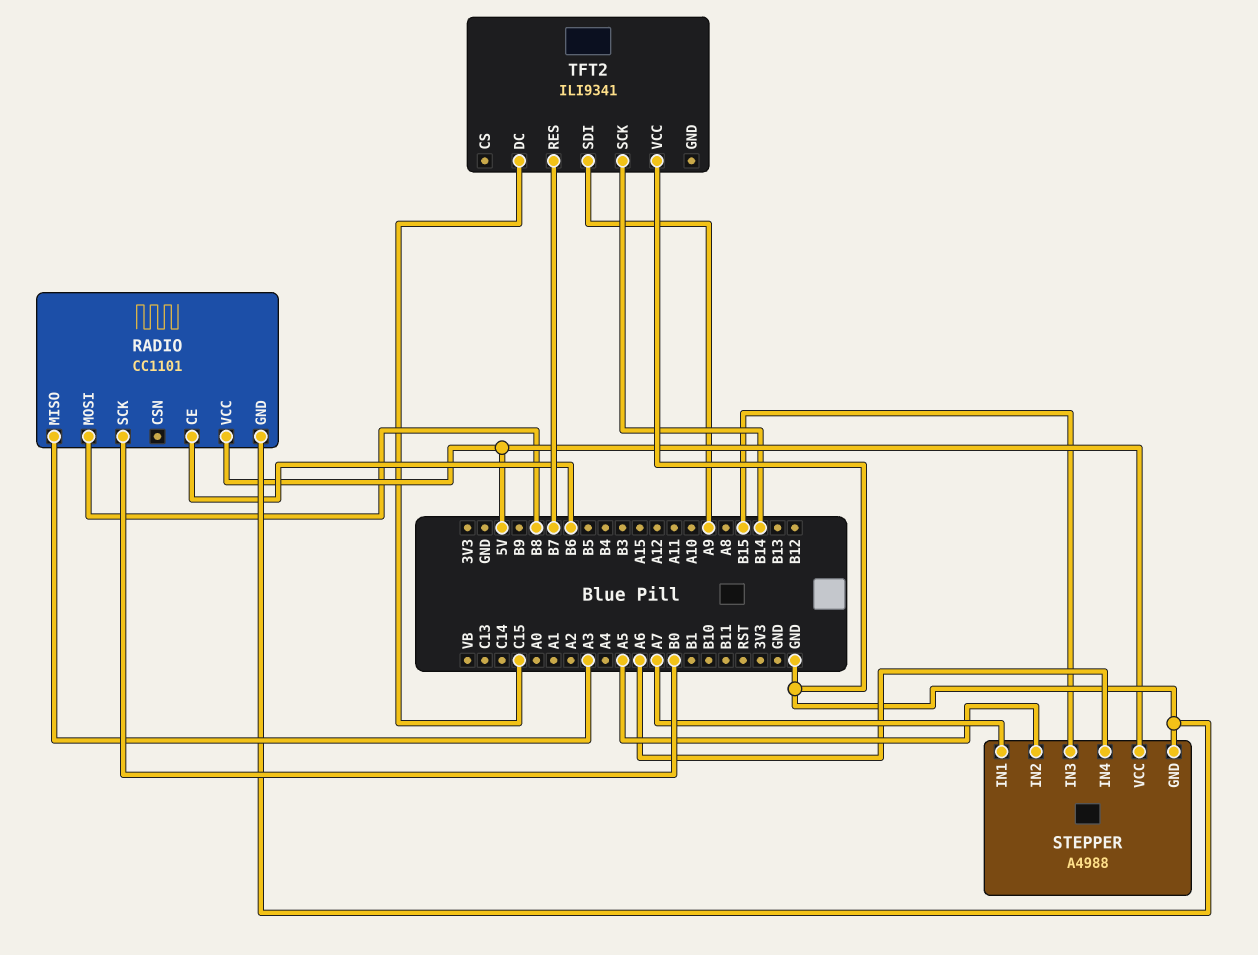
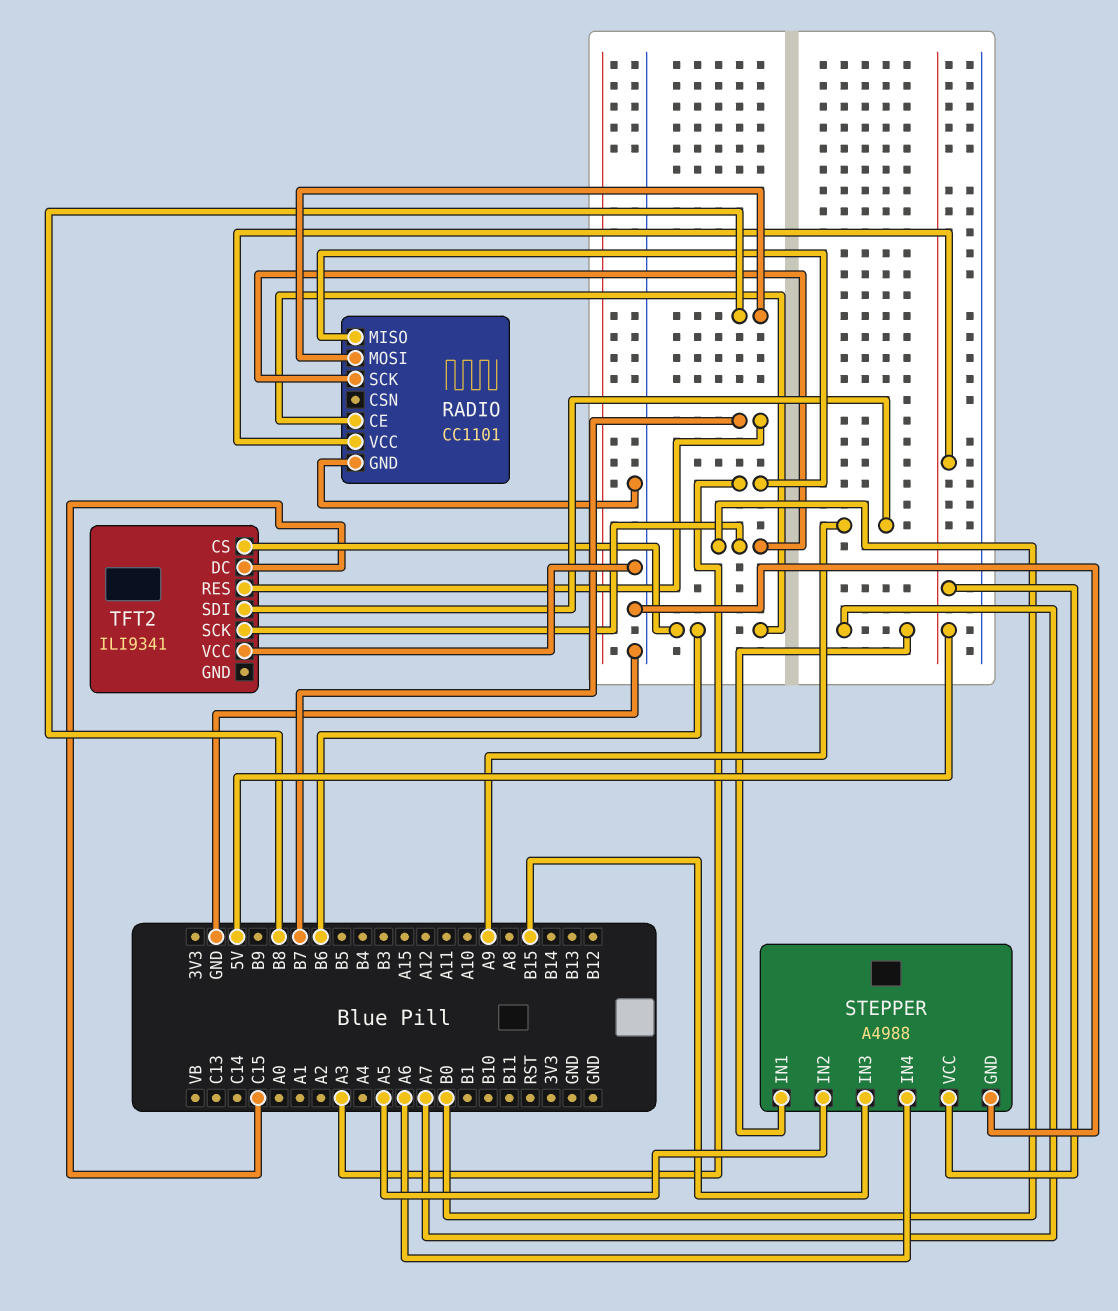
TFT2 pin CS: none -> B6
TFT2 pin SCK: B14 -> B0

